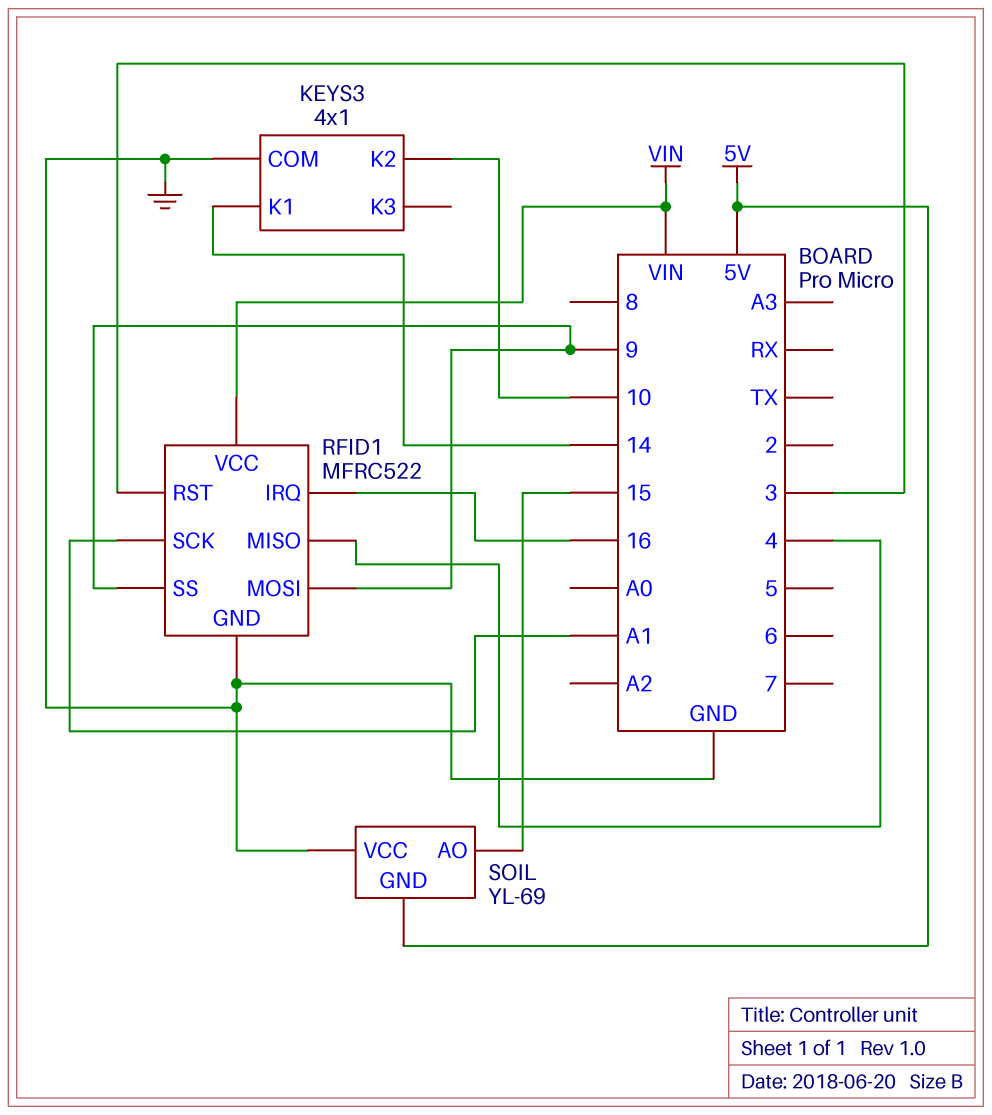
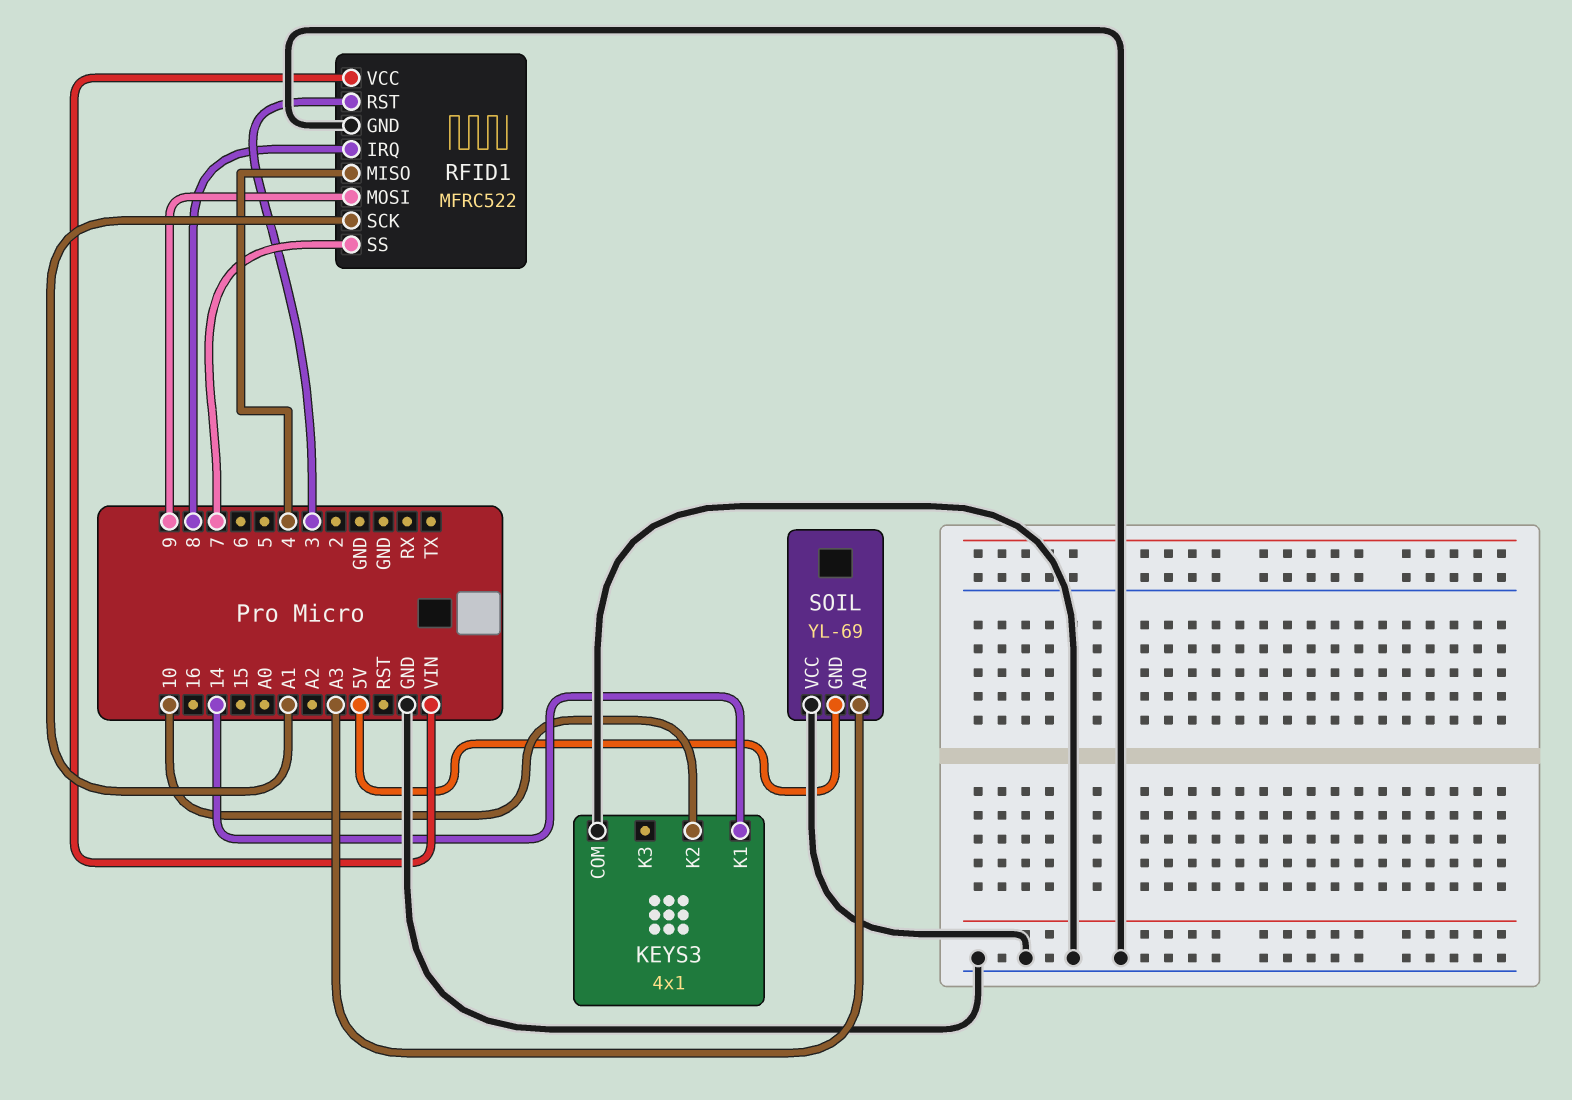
RFID1 pin IRQ: 16 -> 8
RFID1 pin SS: 9 -> 7
SOIL pin AO: 15 -> A3

